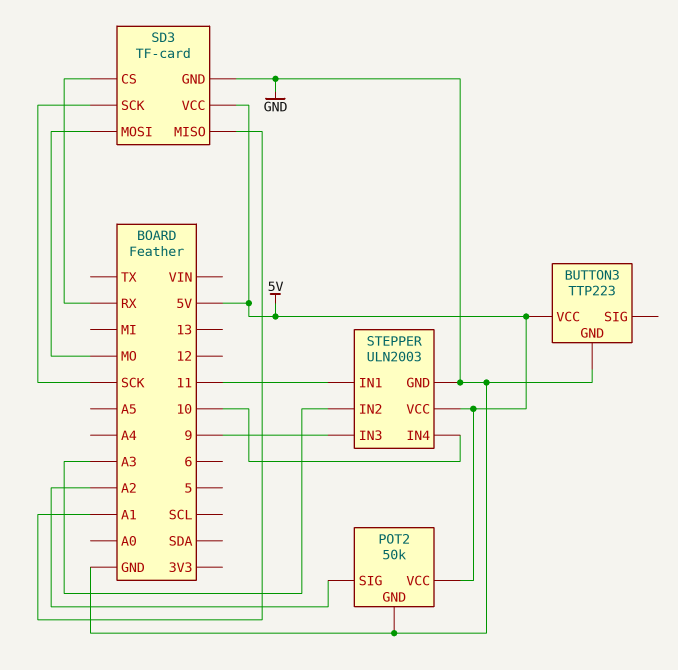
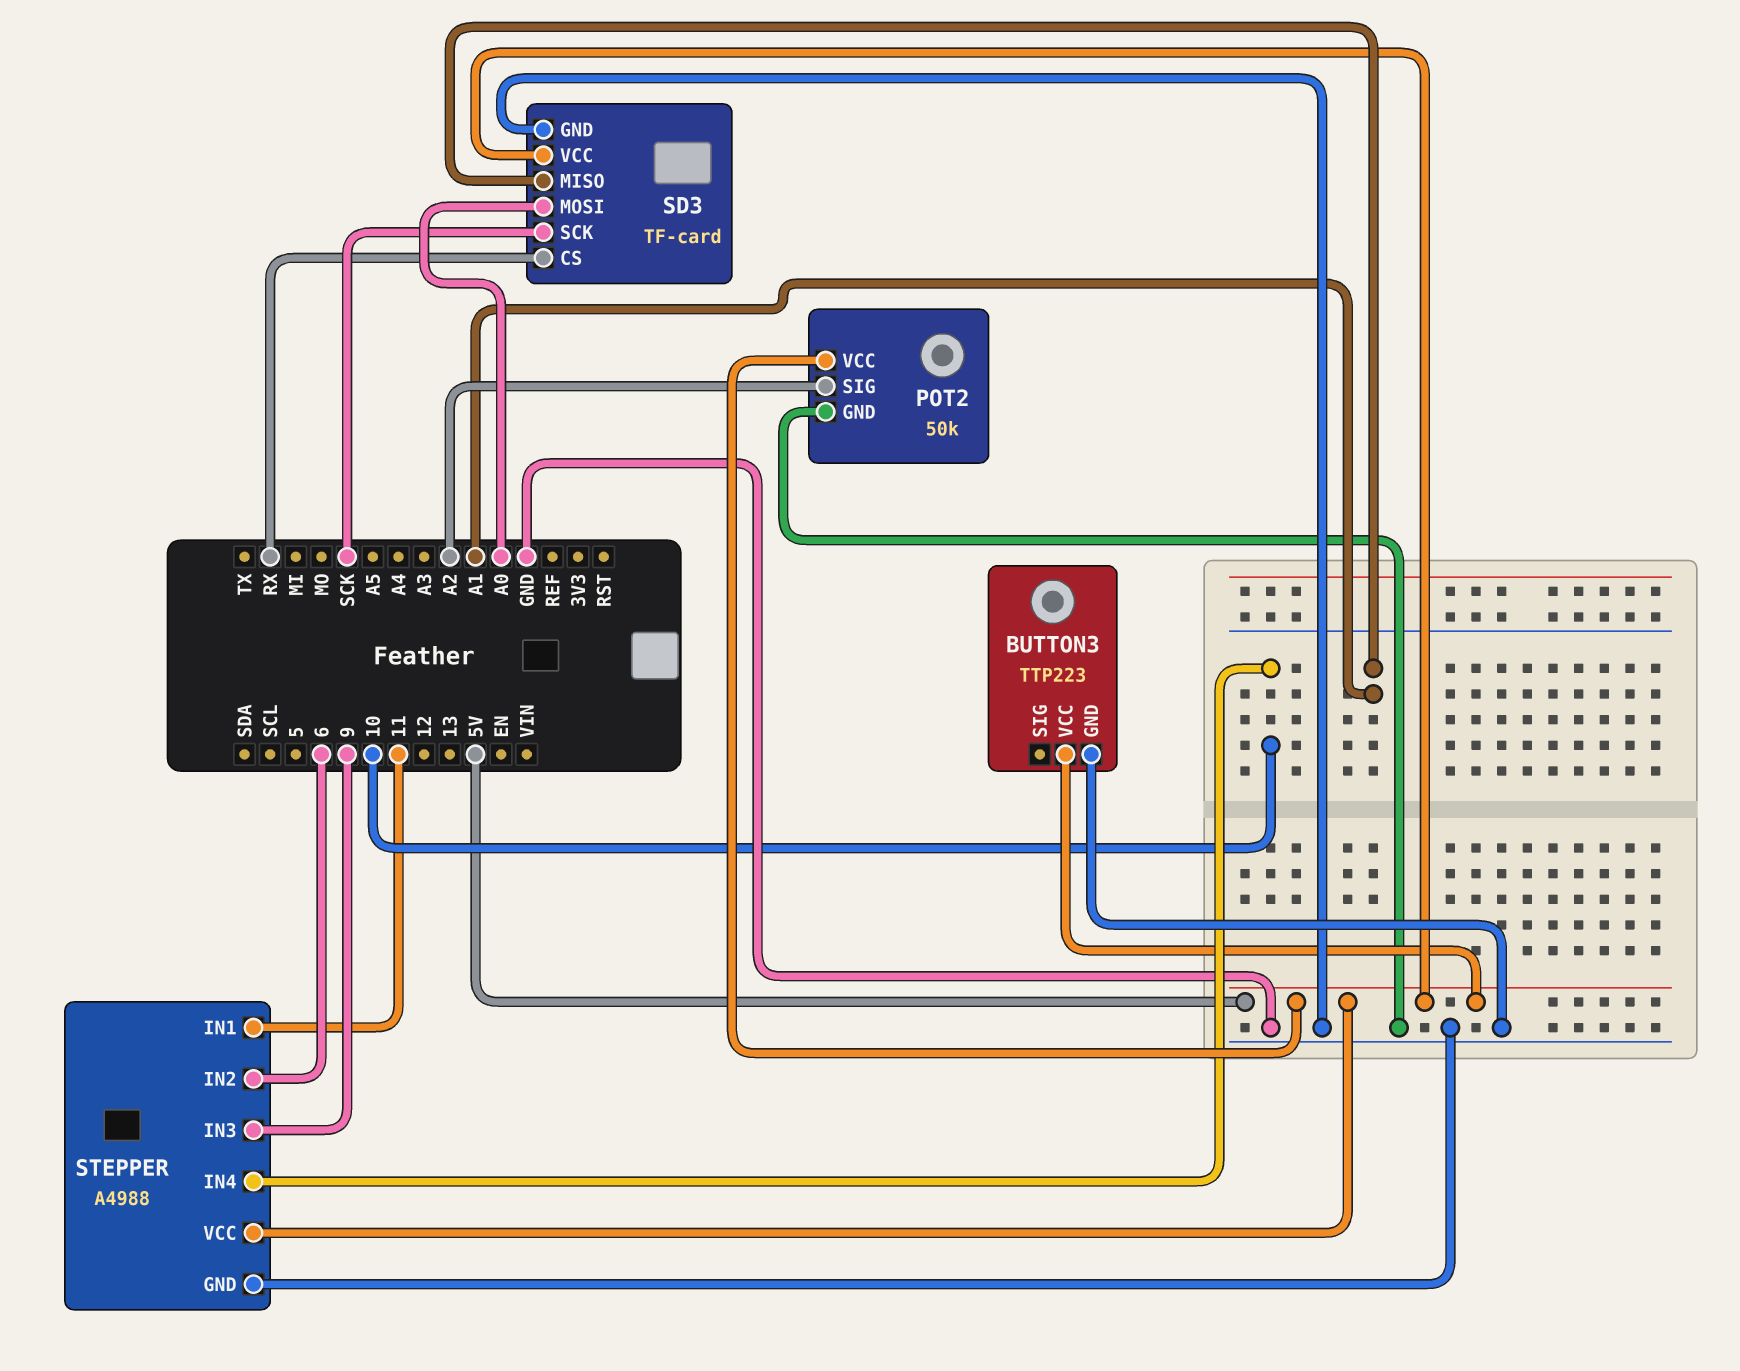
SD3 pin MOSI: MO -> A0
STEPPER: ULN2003 -> A4988
STEPPER pin IN2: A3 -> 6

